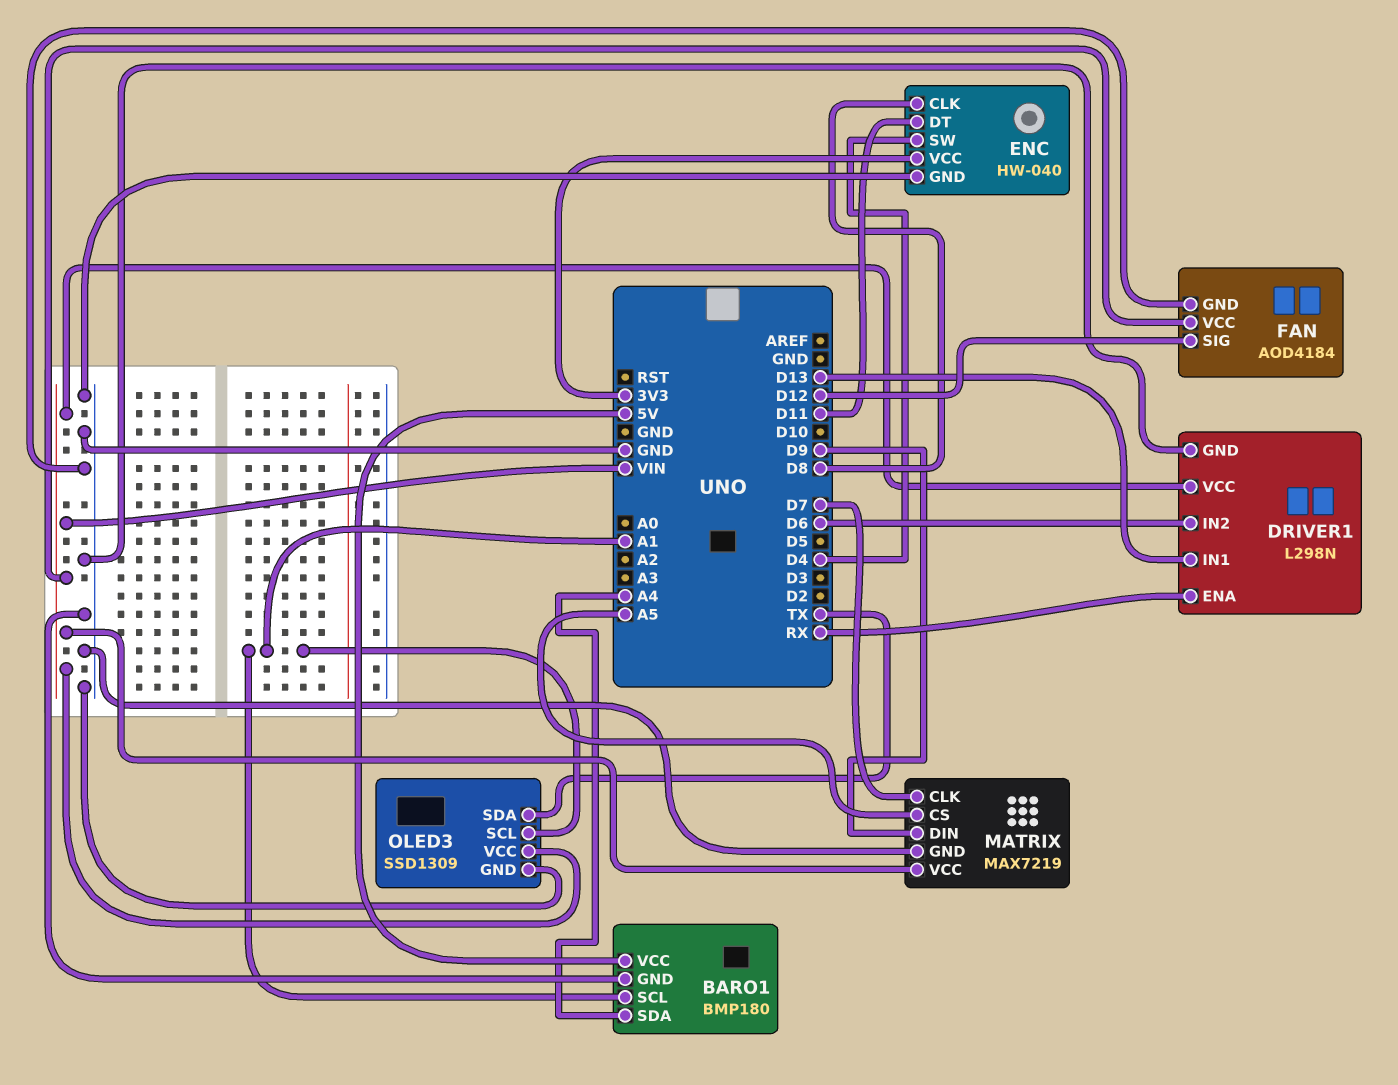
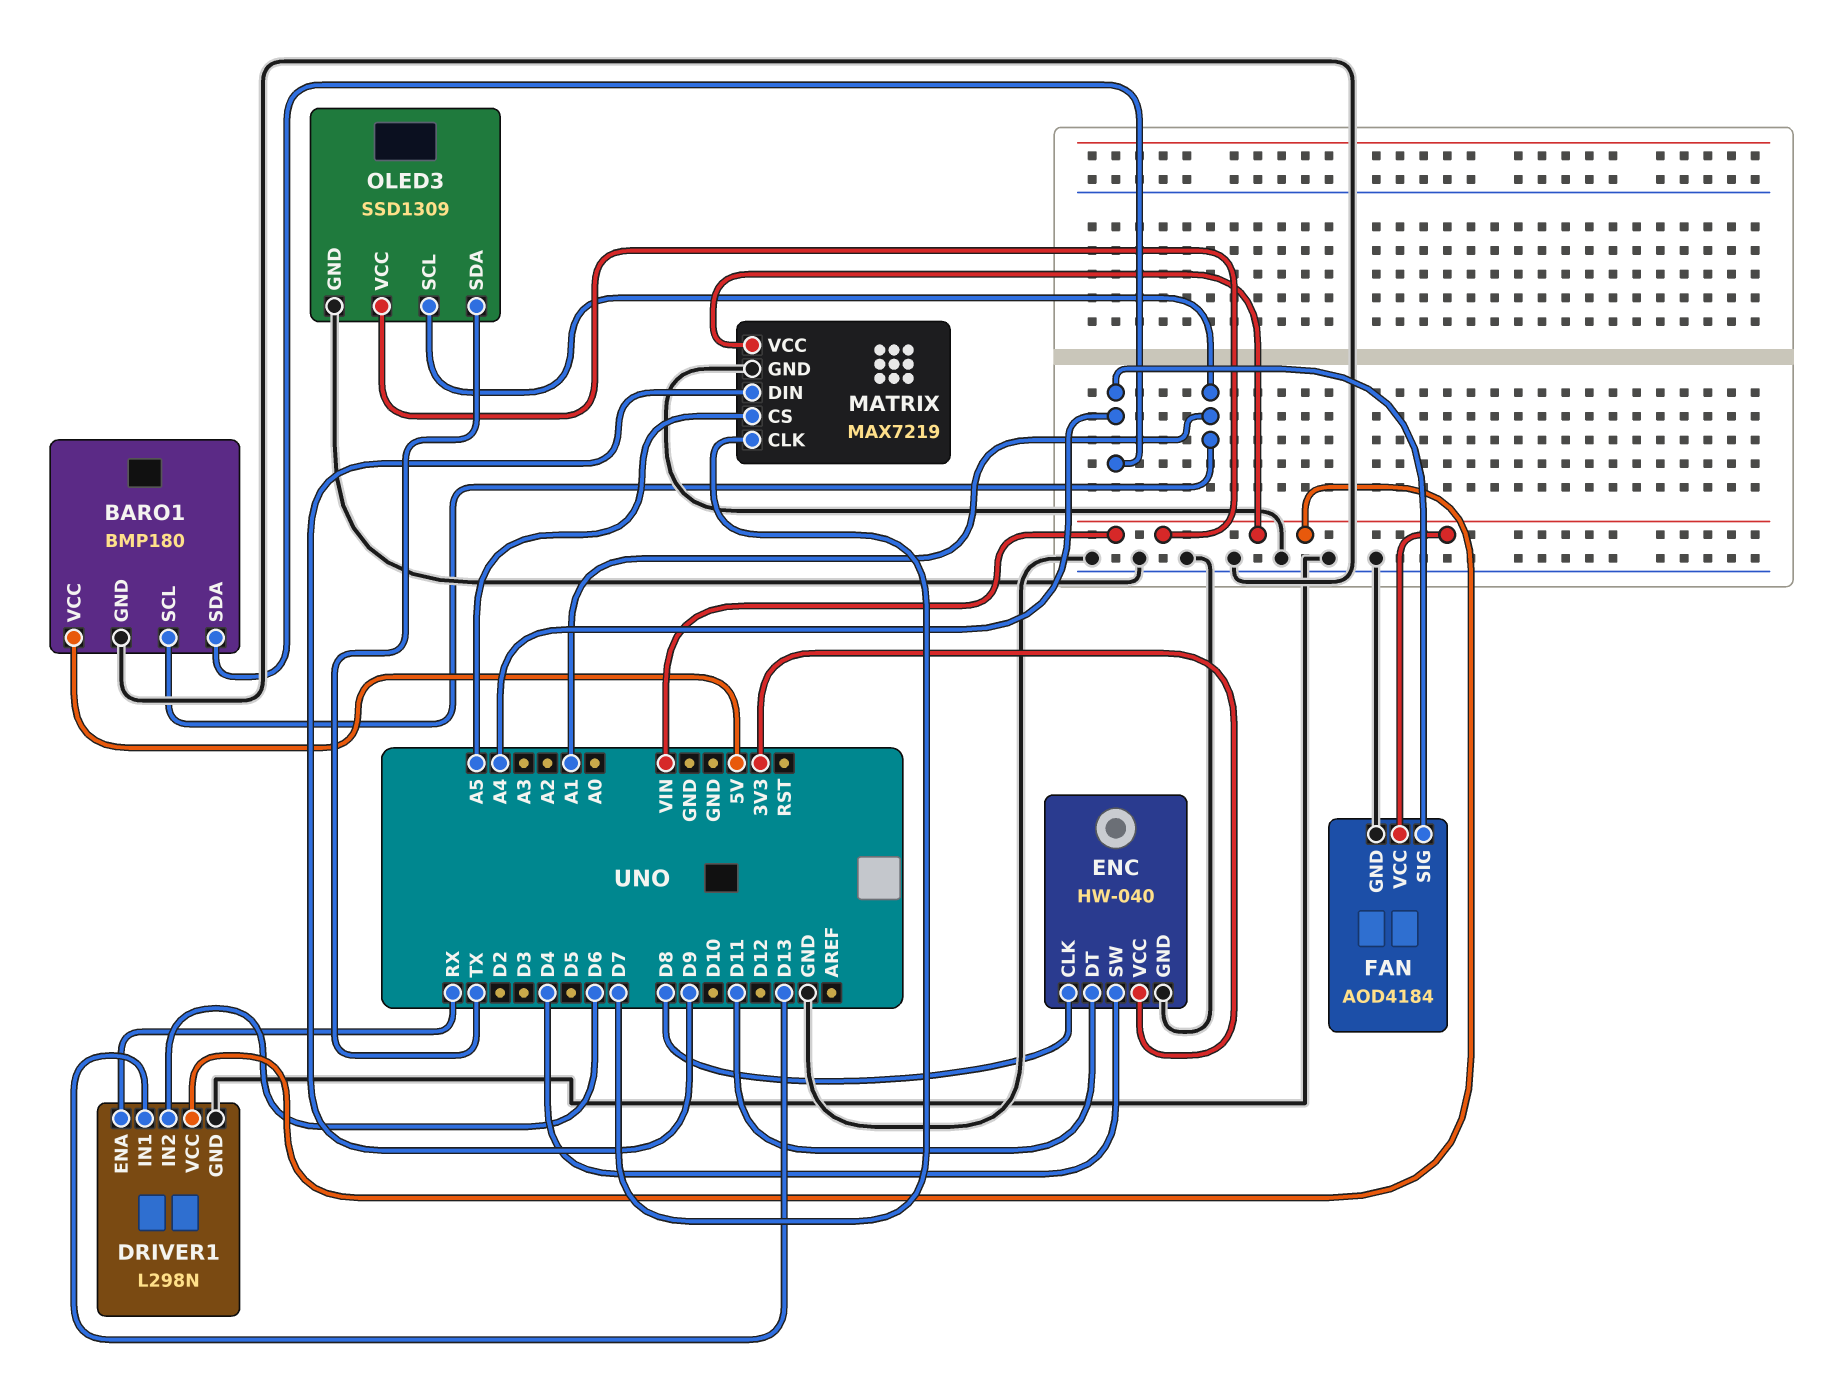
FAN pin SIG: D12 -> A4

